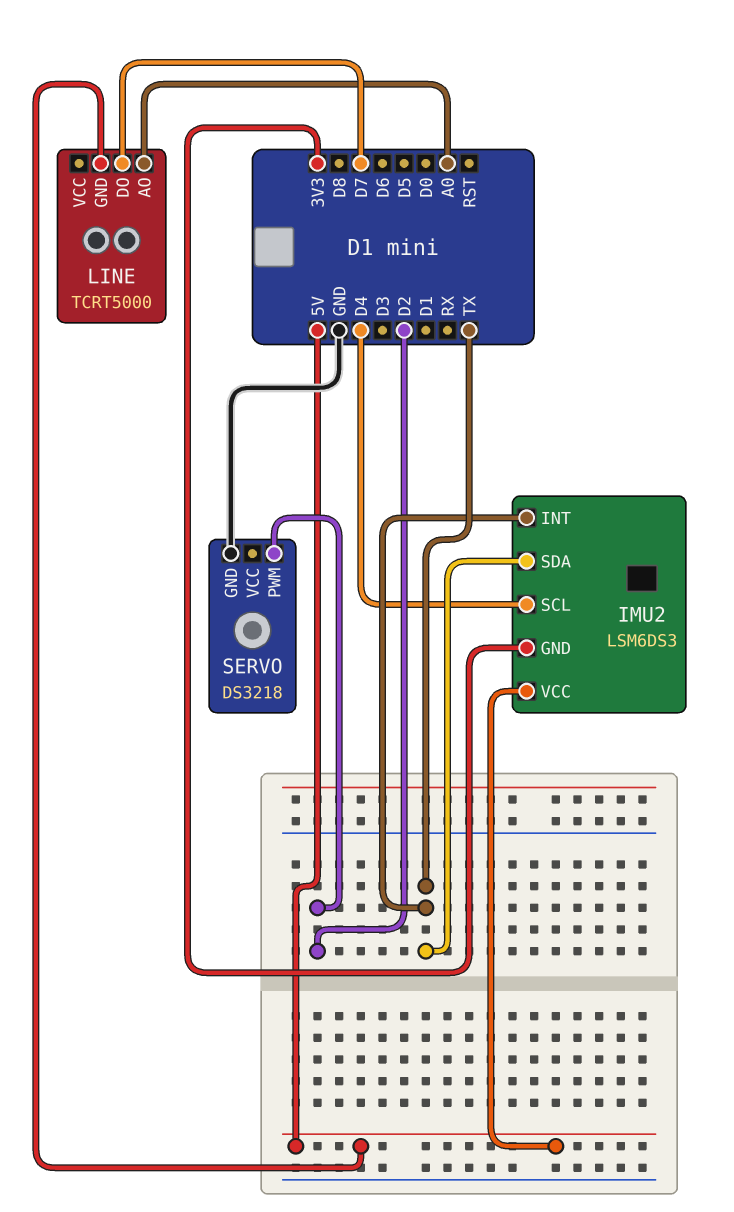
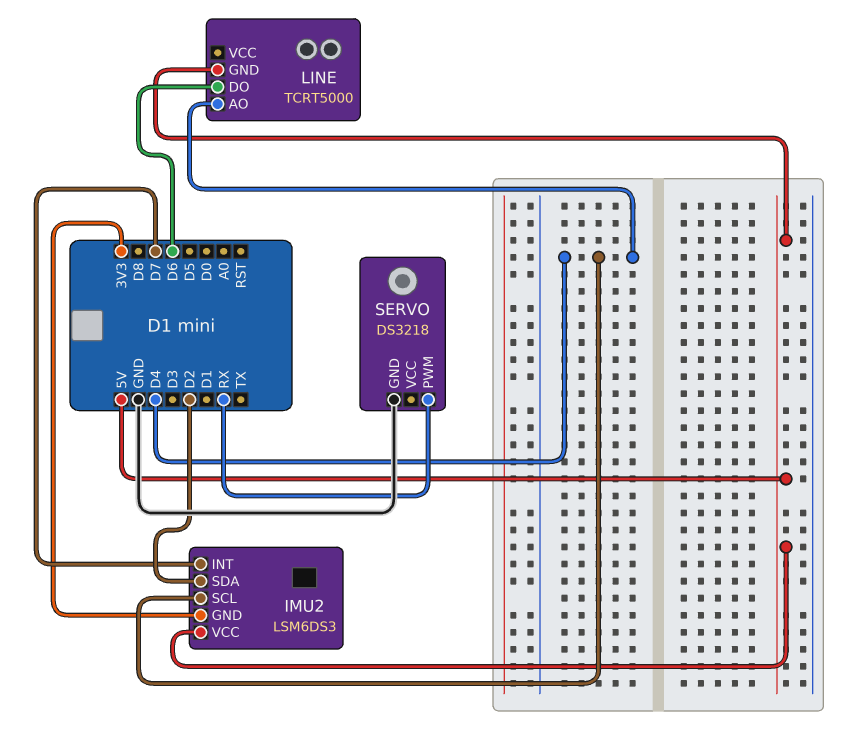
IMU2 pin INT: TX -> D7
IMU2 pin SDA: TX -> D2
LINE pin AO: A0 -> D4
LINE pin DO: D7 -> D6
SERVO pin PWM: D2 -> RX

